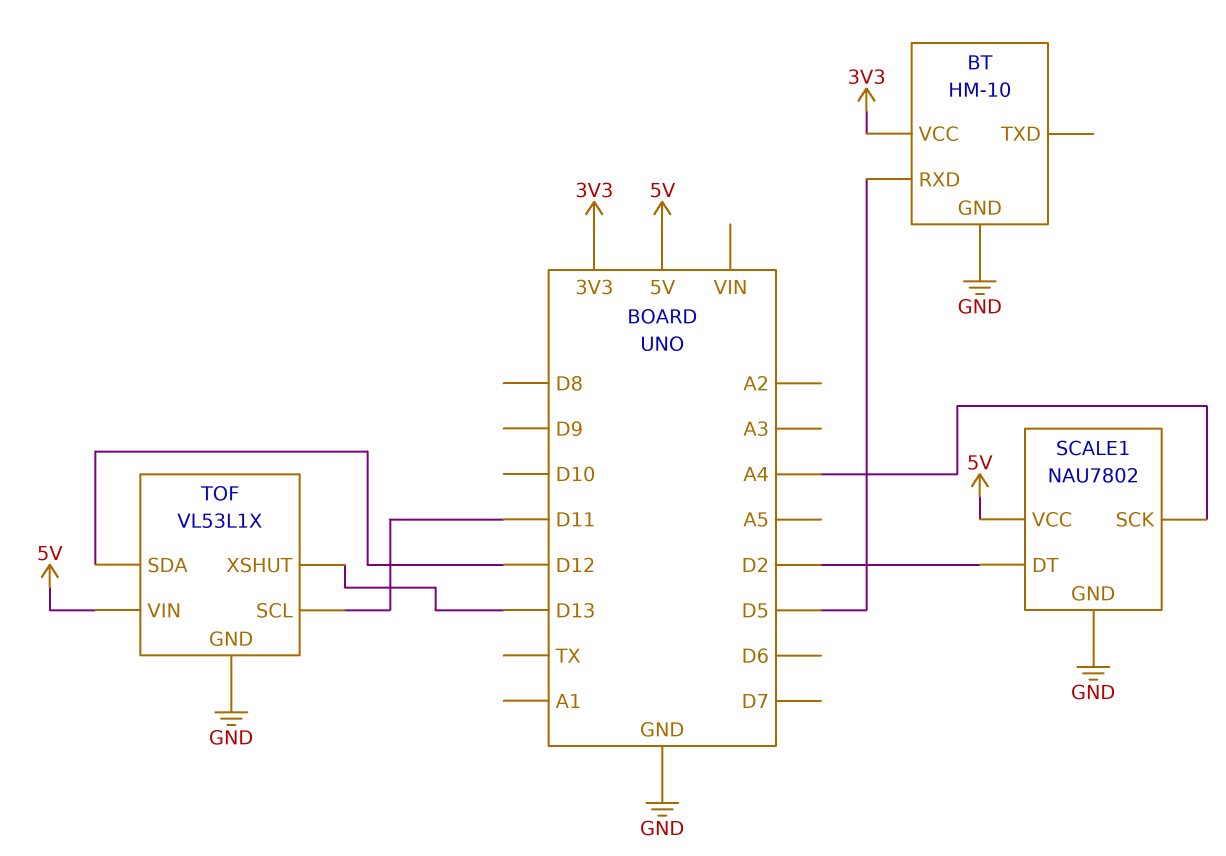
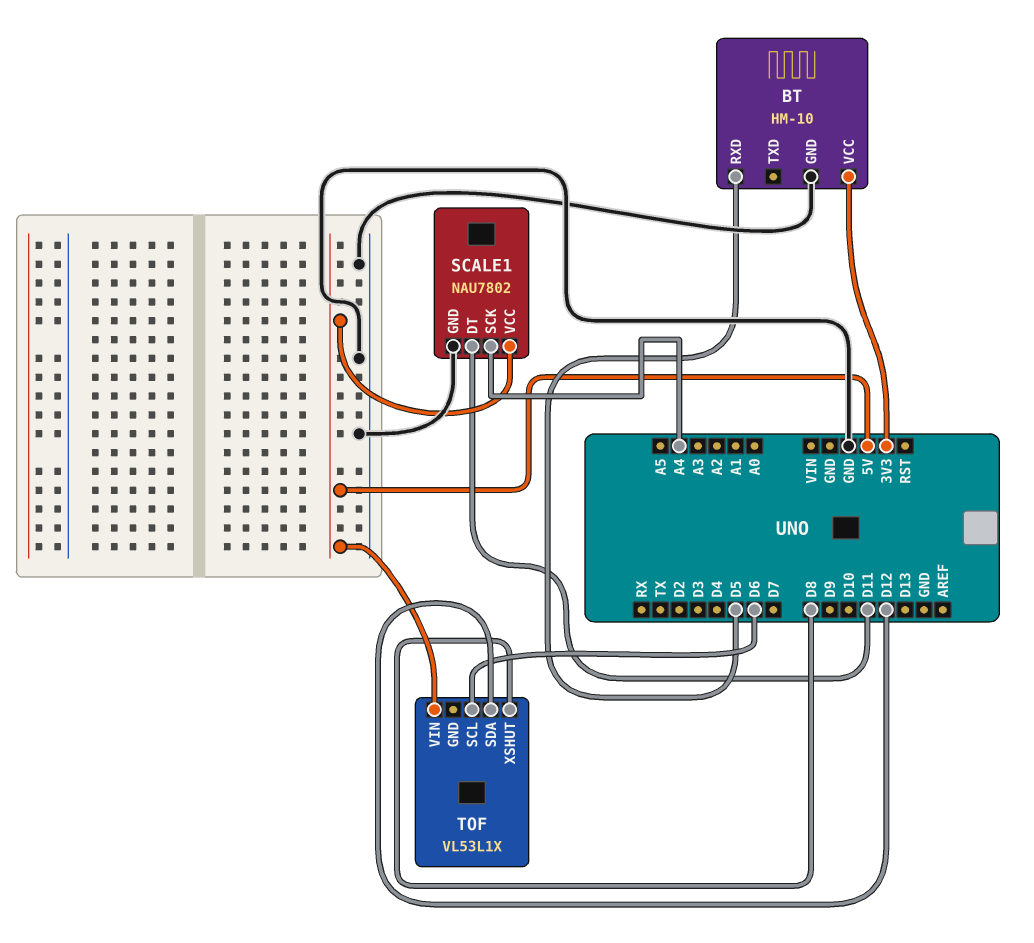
SCALE1 pin DT: D2 -> D11
TOF pin GND: GND -> none
TOF pin SCL: D11 -> D6
TOF pin XSHUT: D13 -> D8

